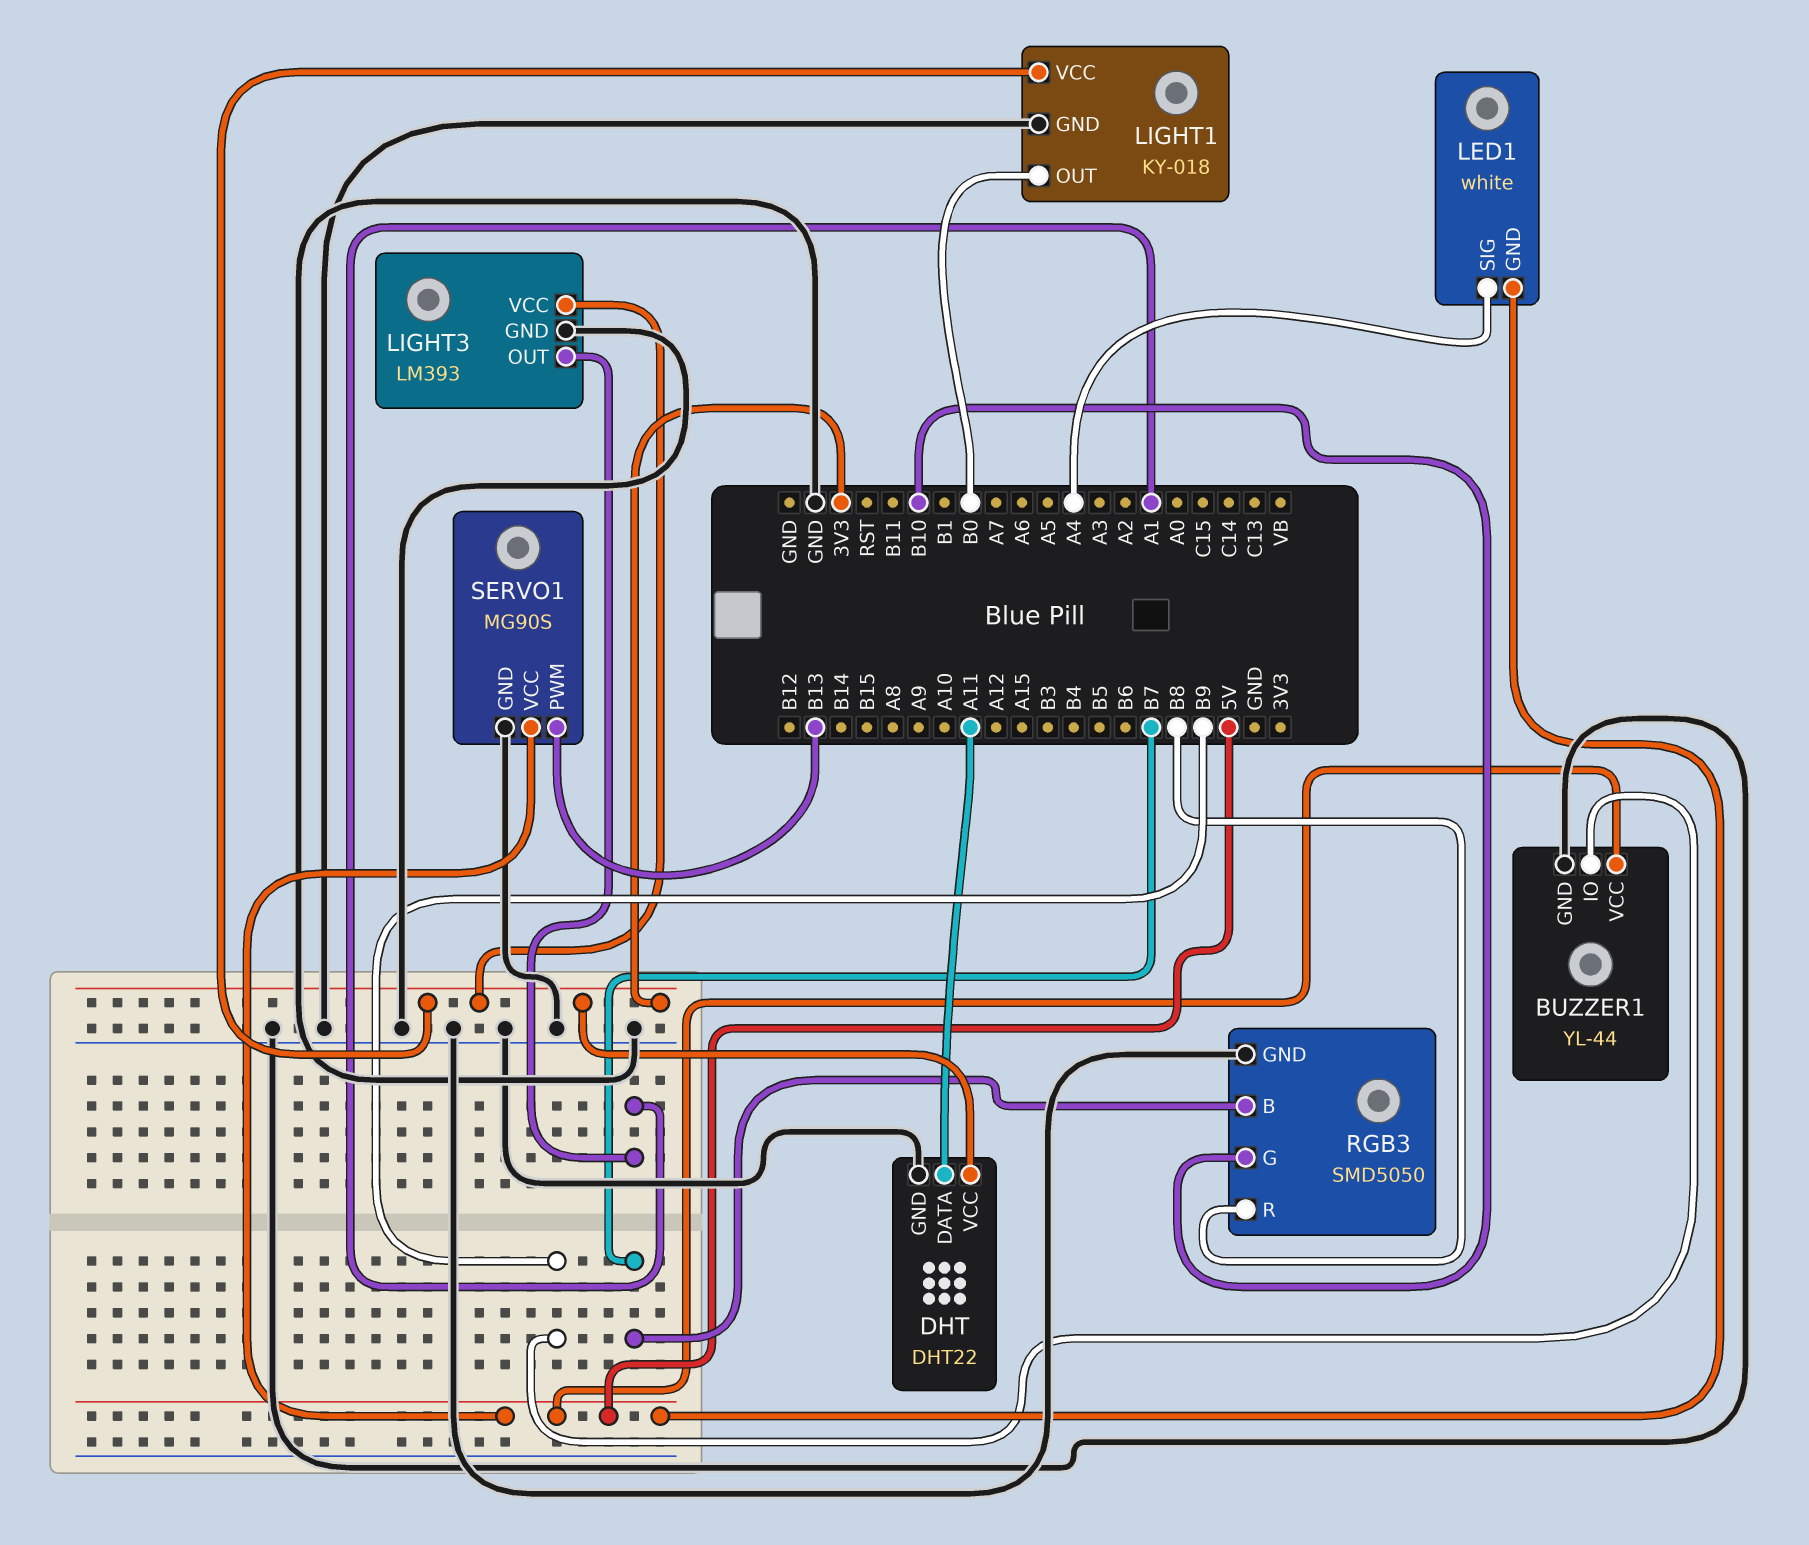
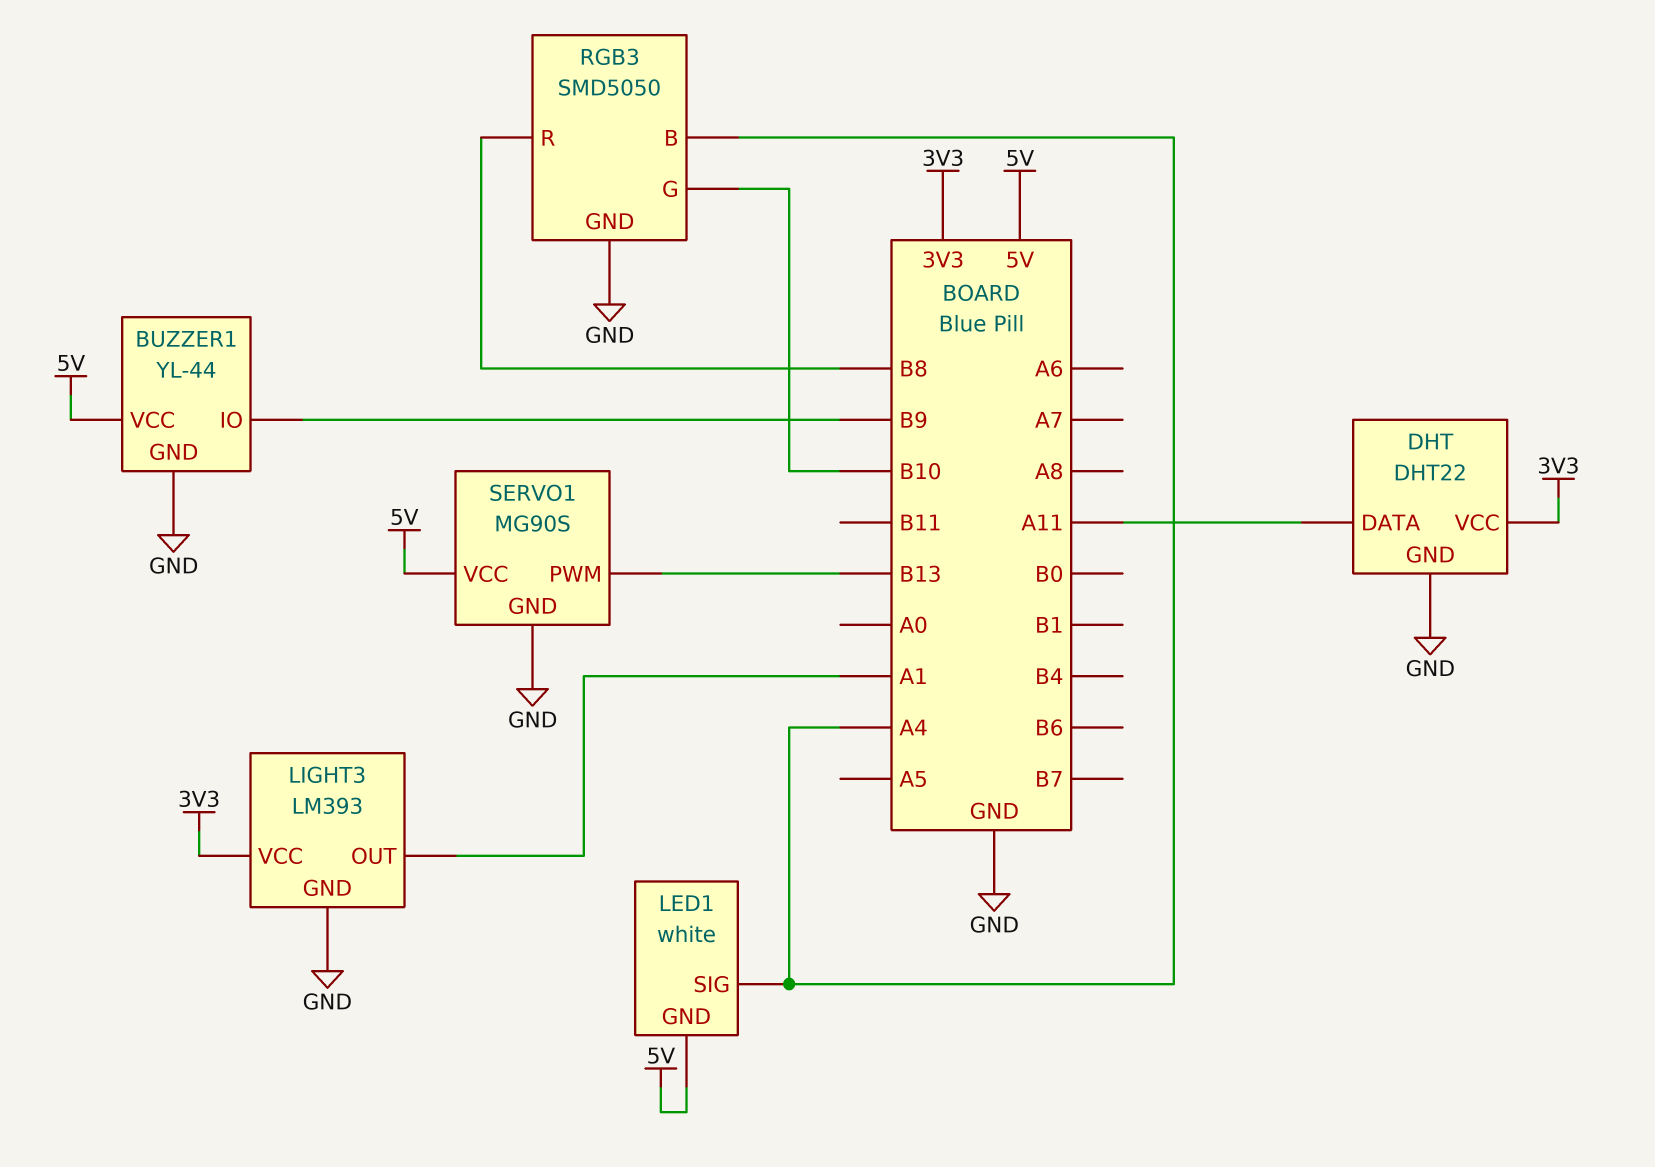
LIGHT1: KY-018 -> none
LIGHT1 pin GND: GND -> none
LIGHT1 pin OUT: B0 -> none
LIGHT1 pin VCC: 3V3 -> none
RGB3 pin B: B7 -> A4

